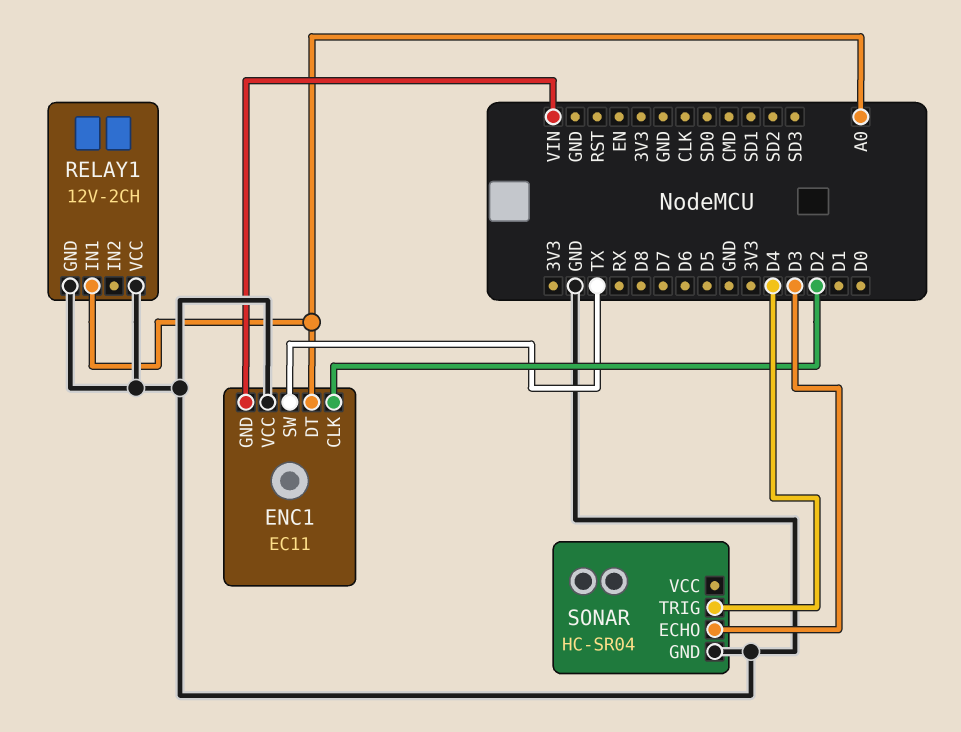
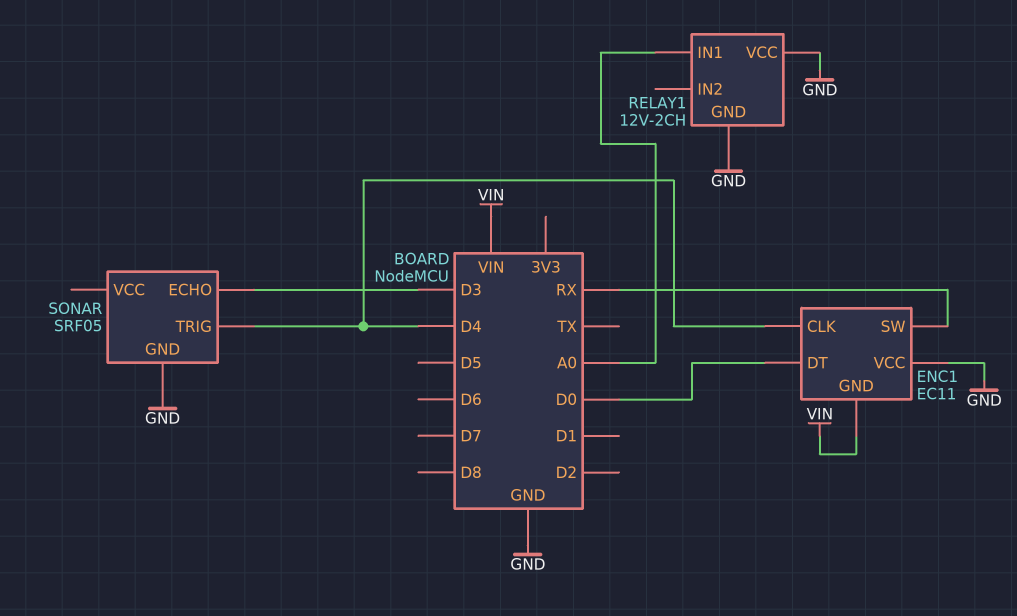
ENC1 pin CLK: D2 -> D4
ENC1 pin DT: A0 -> D0
ENC1 pin SW: TX -> RX
SONAR: HC-SR04 -> SRF05

